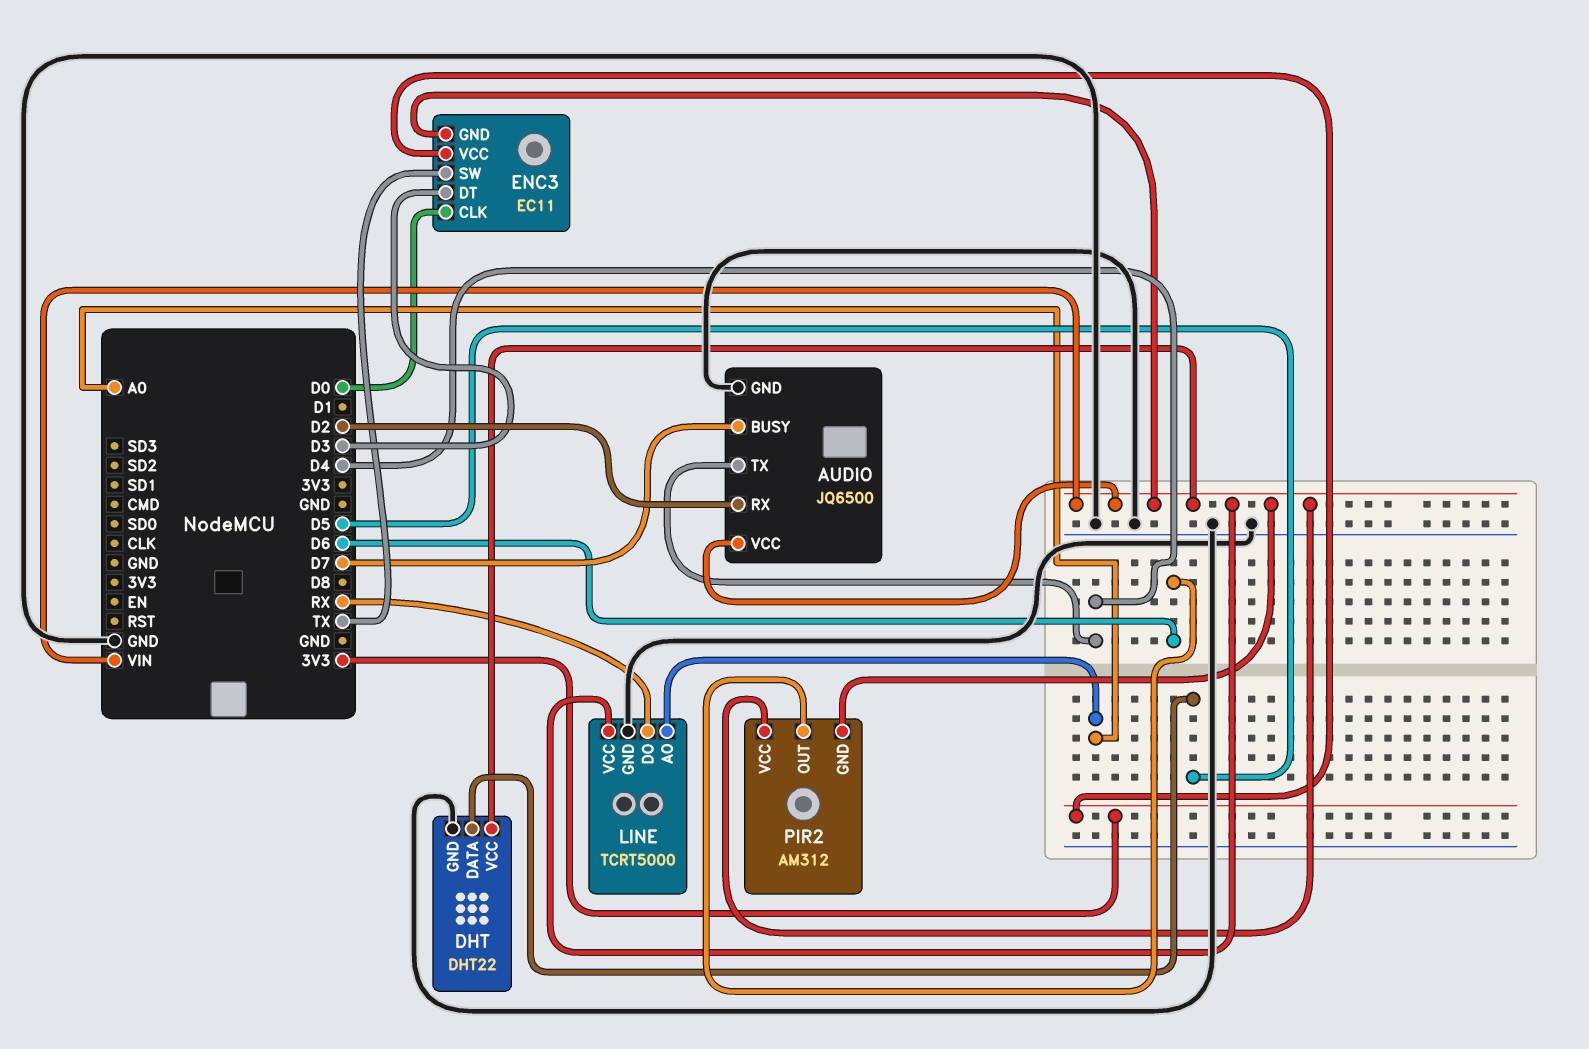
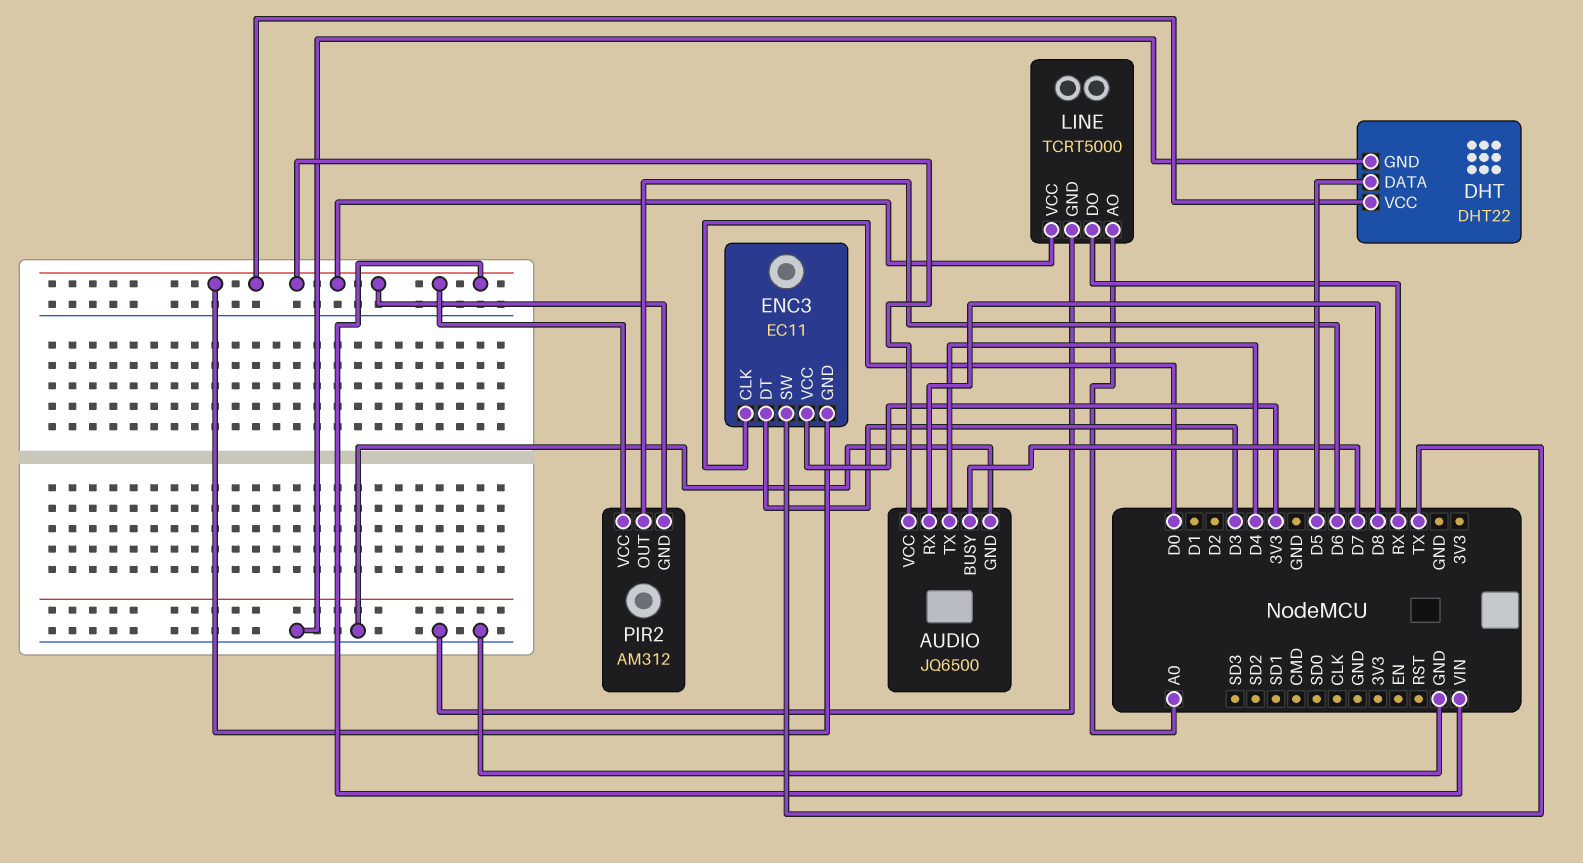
AUDIO pin RX: D2 -> D8

